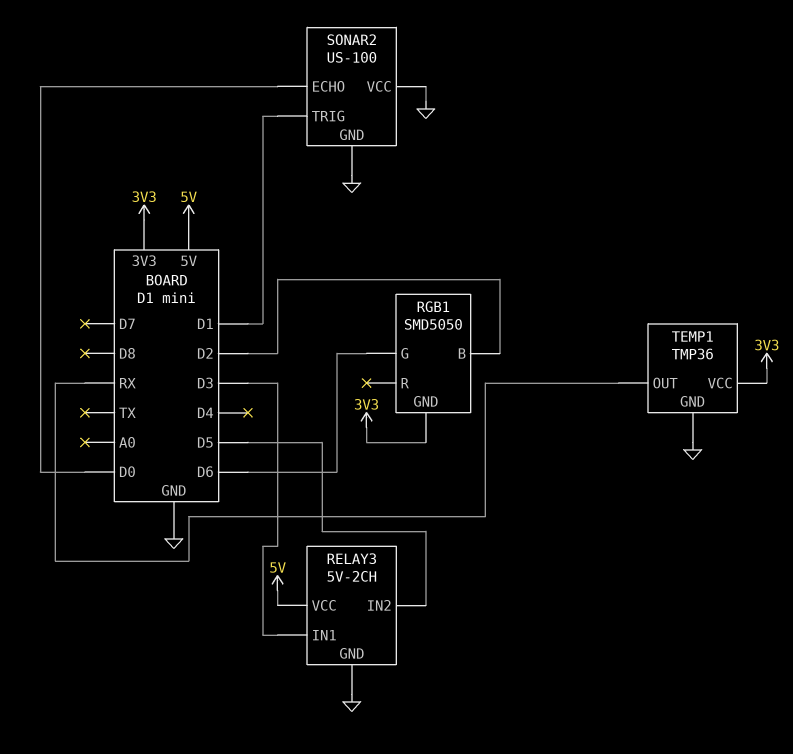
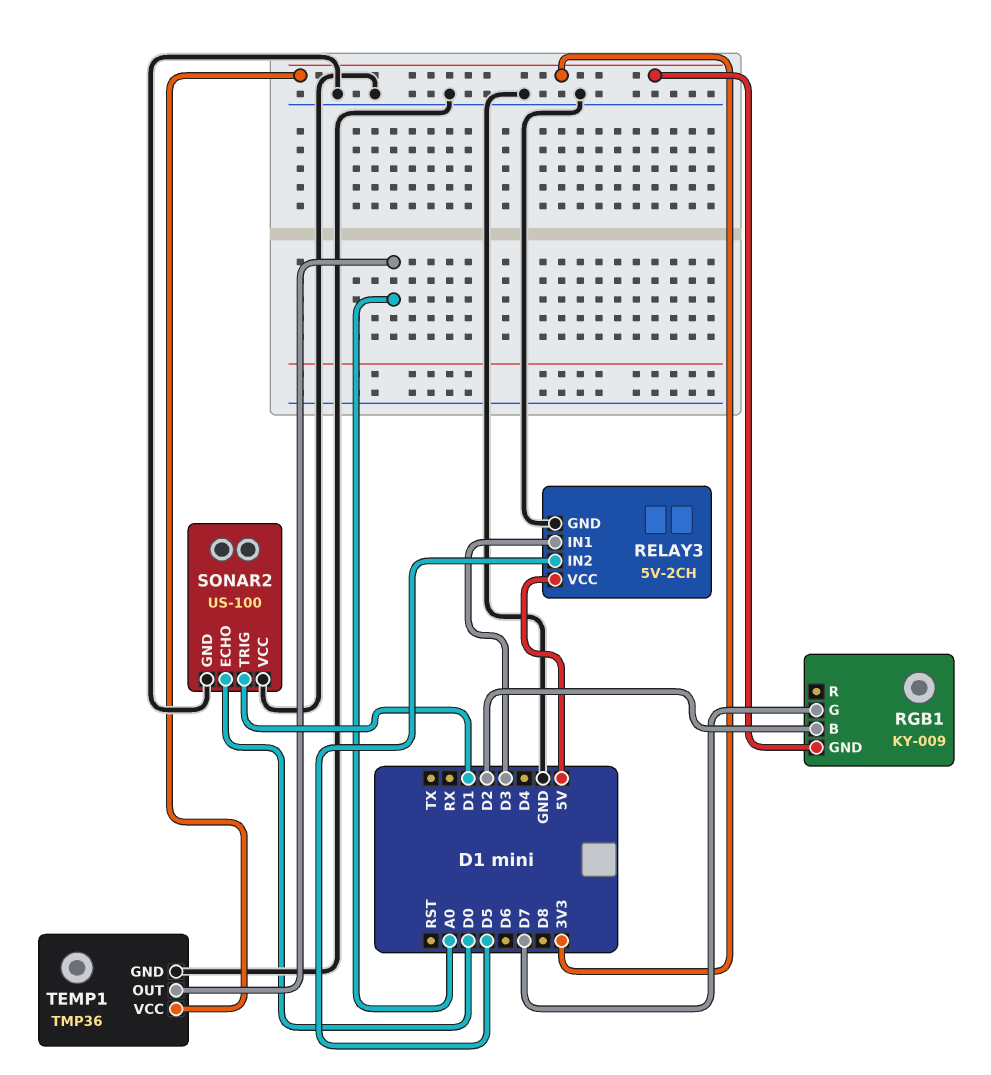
RGB1: SMD5050 -> KY-009
RGB1 pin G: D6 -> D7
TEMP1 pin OUT: RX -> A0

